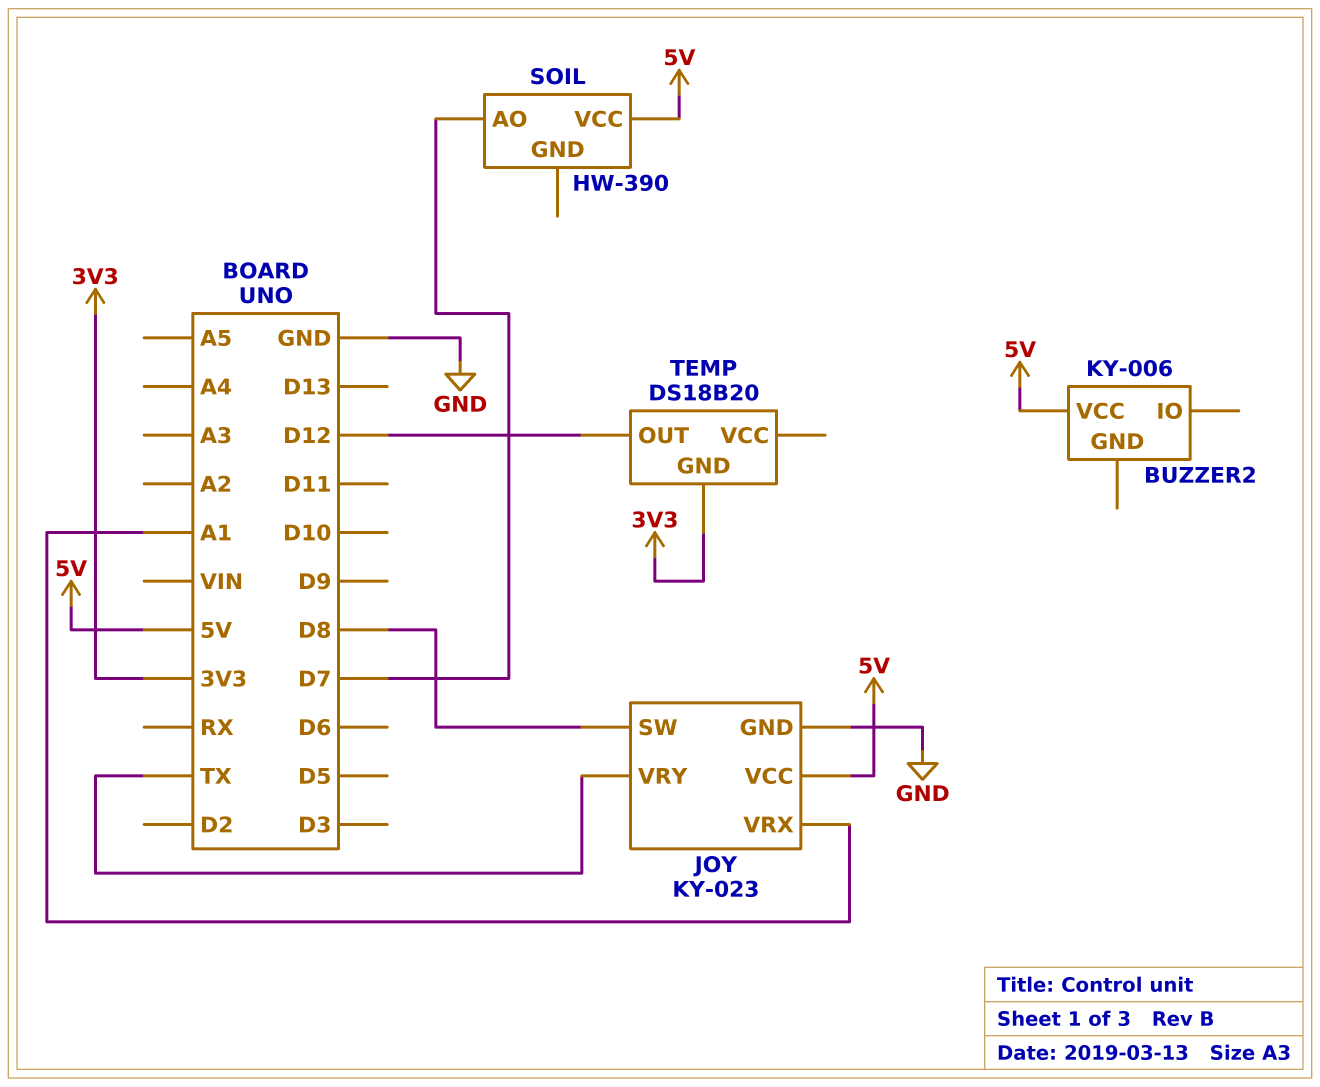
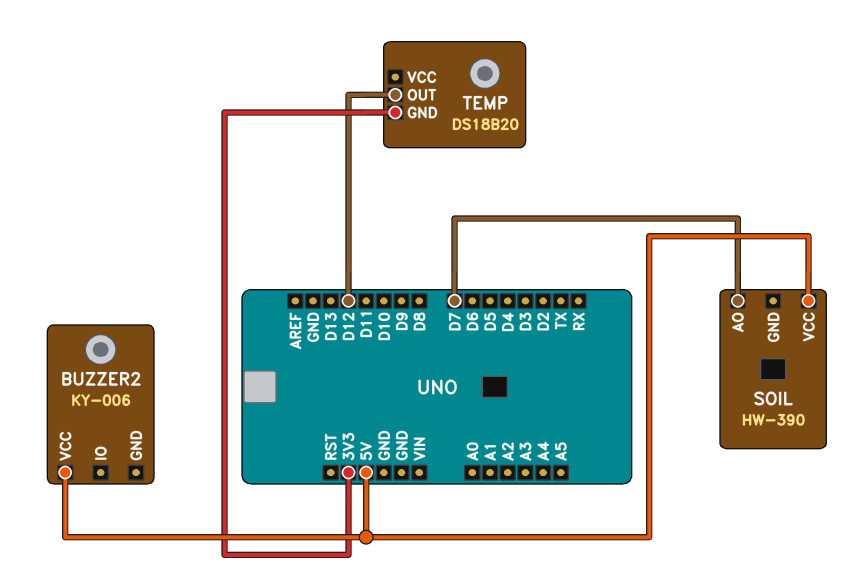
JOY: KY-023 -> none
JOY pin GND: GND -> none
JOY pin SW: D8 -> none
JOY pin VCC: 5V -> none
JOY pin VRX: A1 -> none
JOY pin VRY: TX -> none

